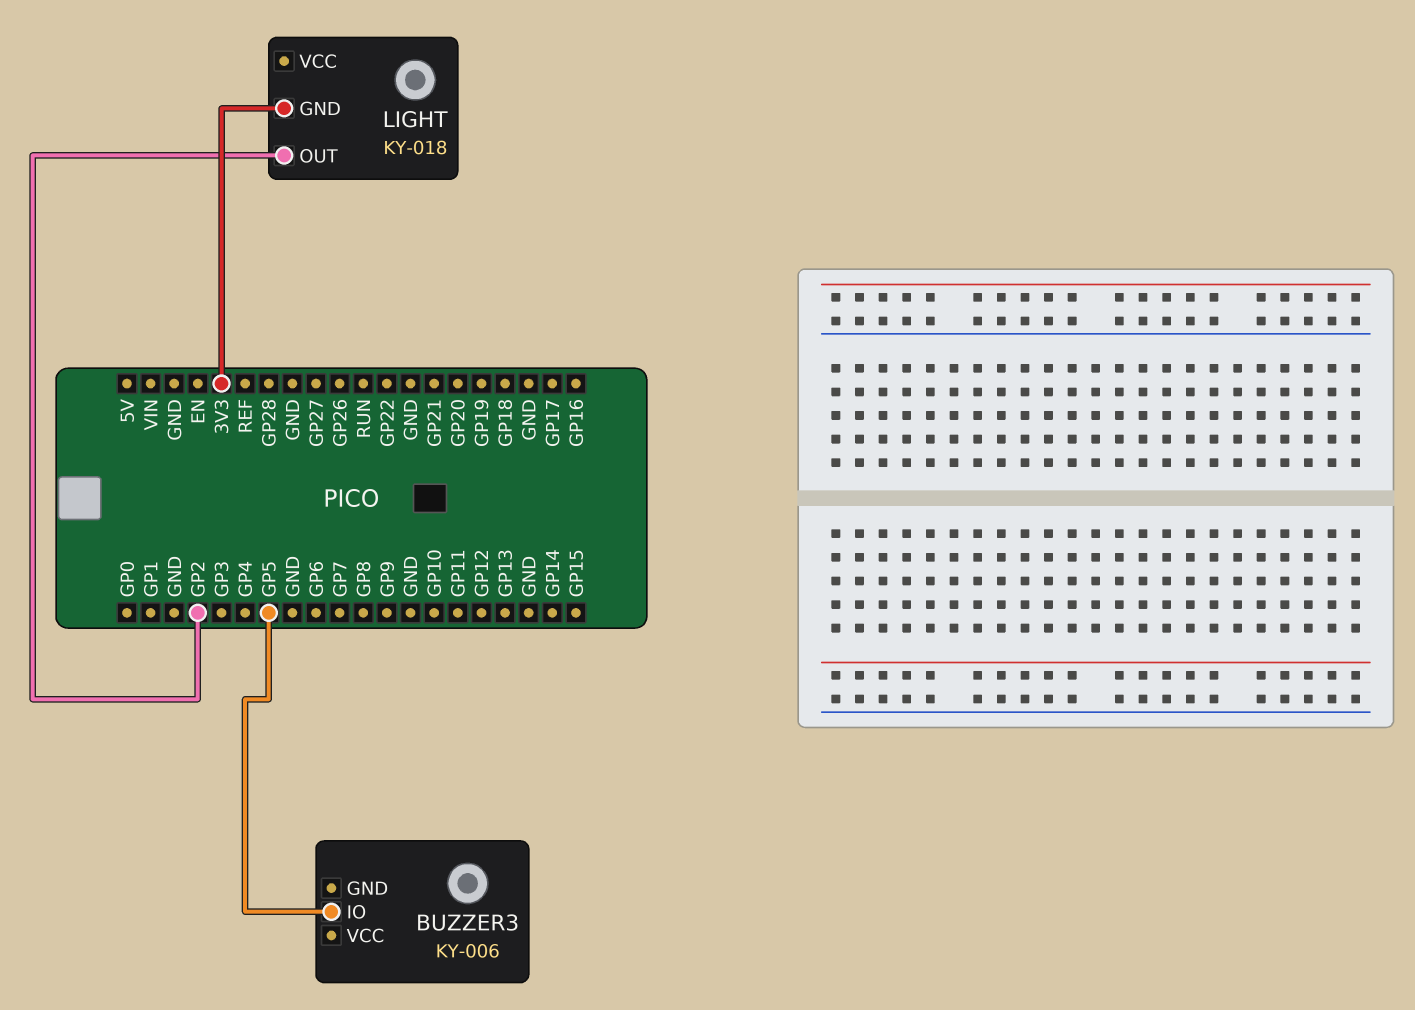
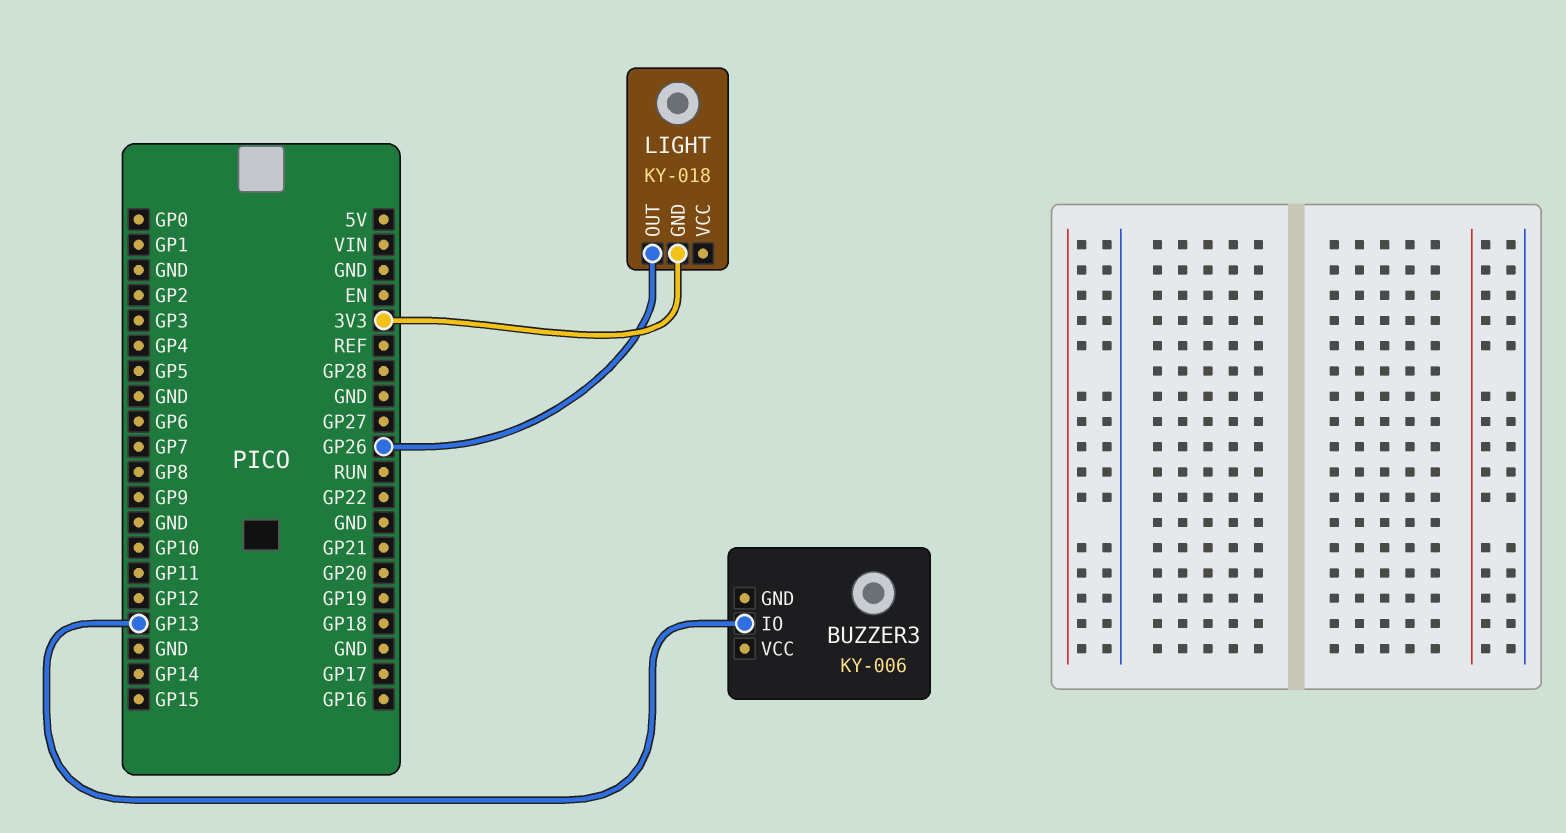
BUZZER3 pin IO: GP5 -> GP13
LIGHT pin OUT: GP2 -> GP26

